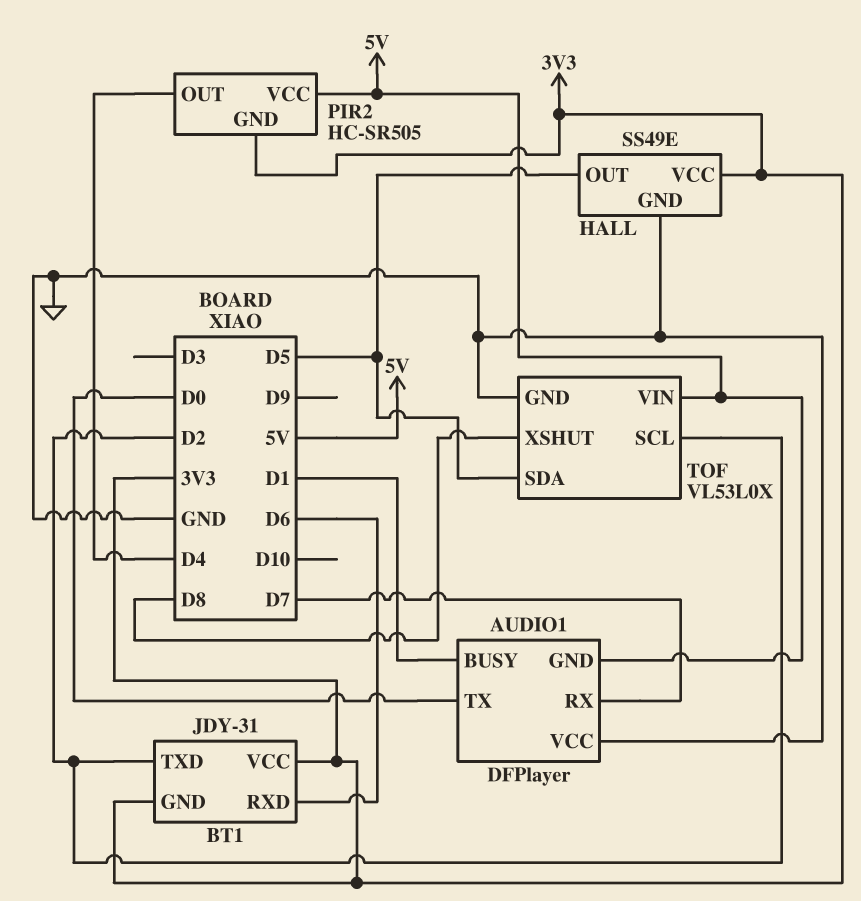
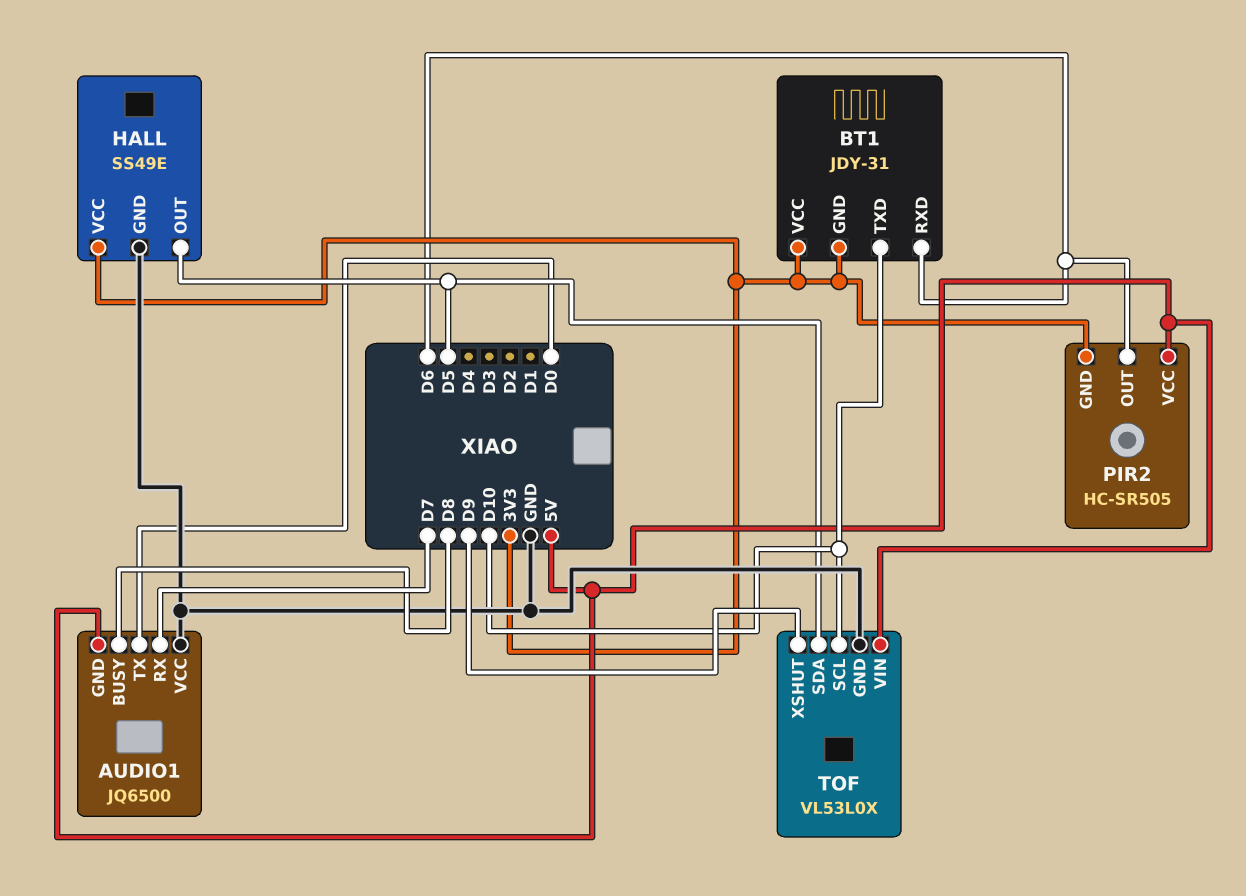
AUDIO1: DFPlayer -> JQ6500
AUDIO1 pin BUSY: D1 -> D8
BT1 pin TXD: D2 -> D10
PIR2 pin OUT: D4 -> D6
TOF pin SCL: D2 -> D10
TOF pin XSHUT: D8 -> D9

